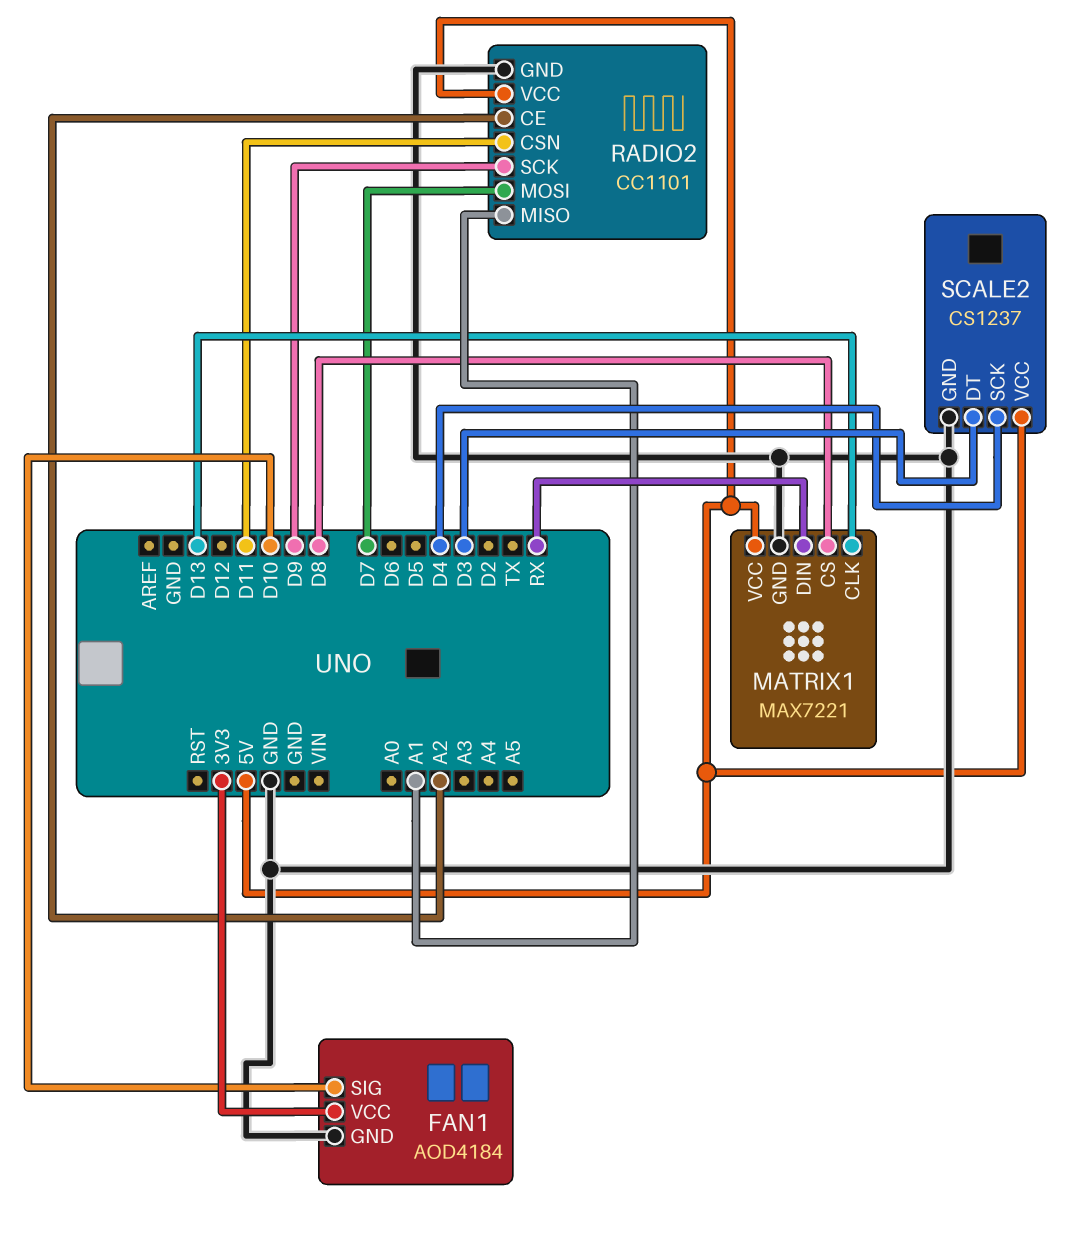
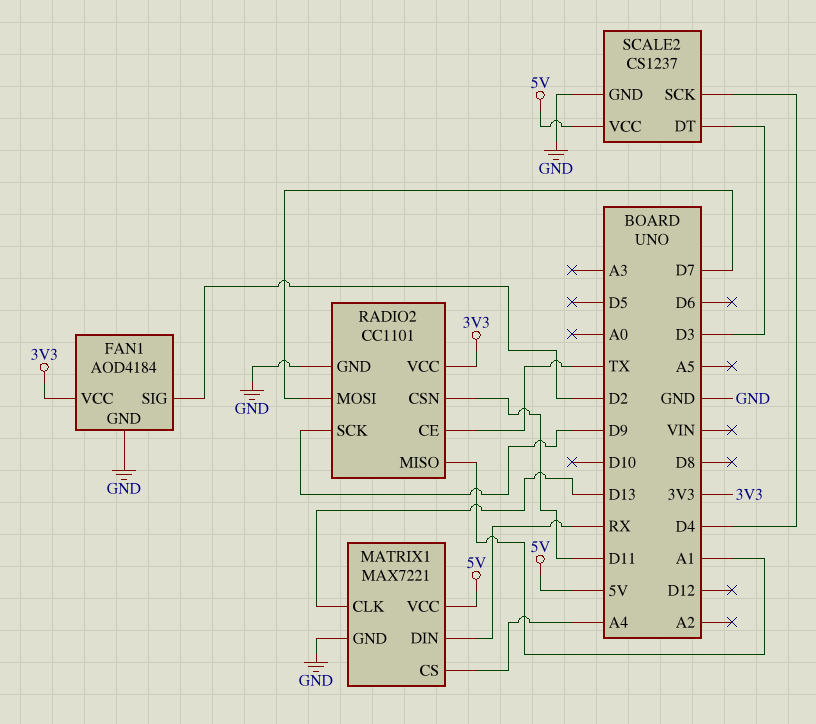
FAN1 pin SIG: D10 -> D2
MATRIX1 pin CS: D8 -> A4
RADIO2 pin CE: A2 -> TX
RADIO2 pin VCC: 5V -> 3V3

